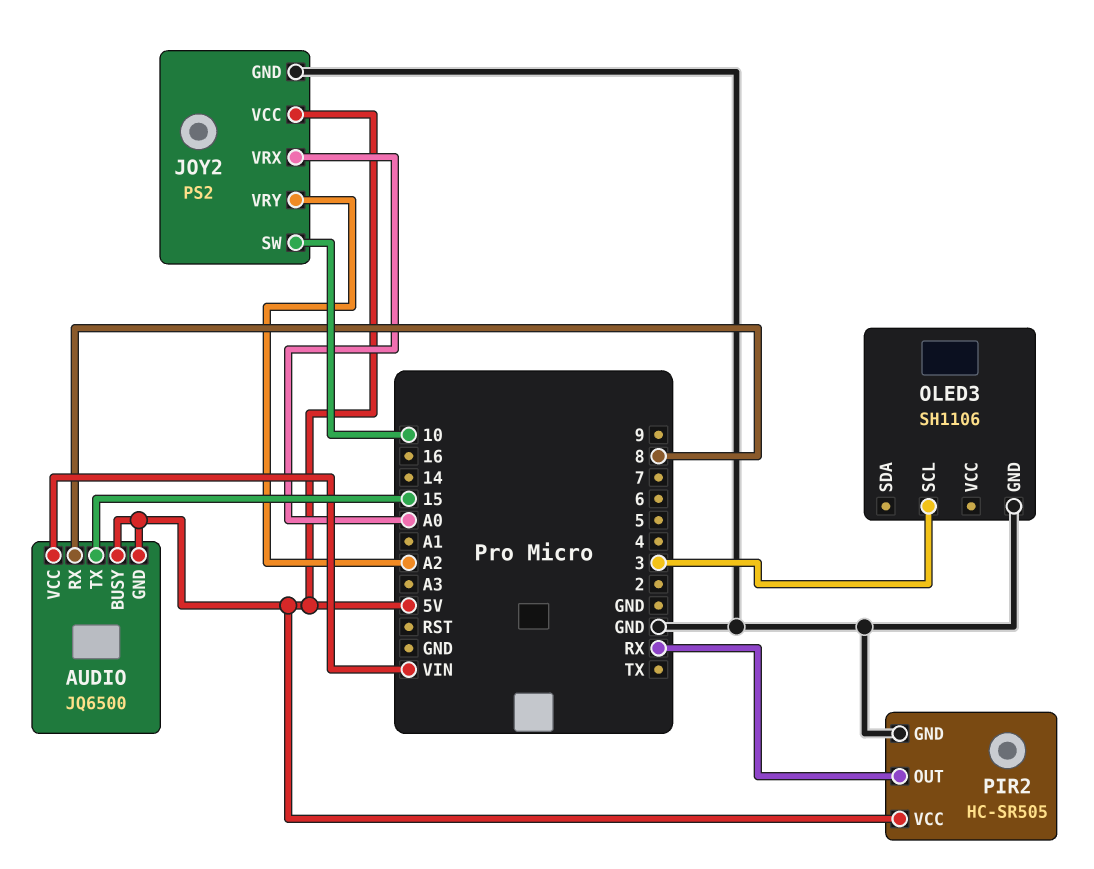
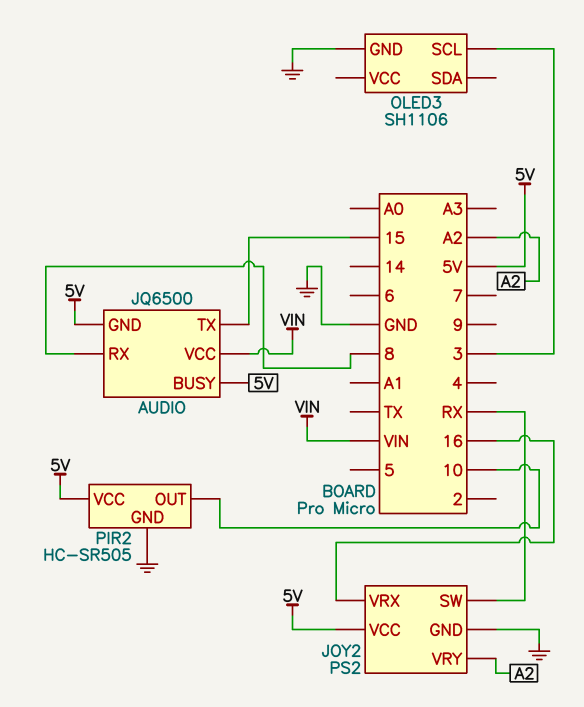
JOY2 pin SW: 10 -> RX
JOY2 pin VRX: A0 -> 16
PIR2 pin OUT: RX -> 10

